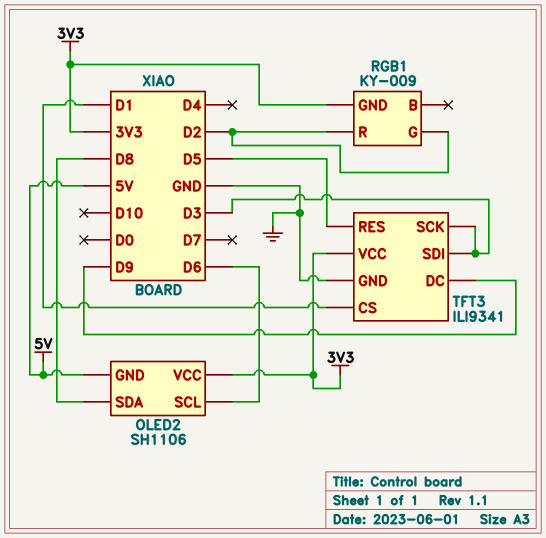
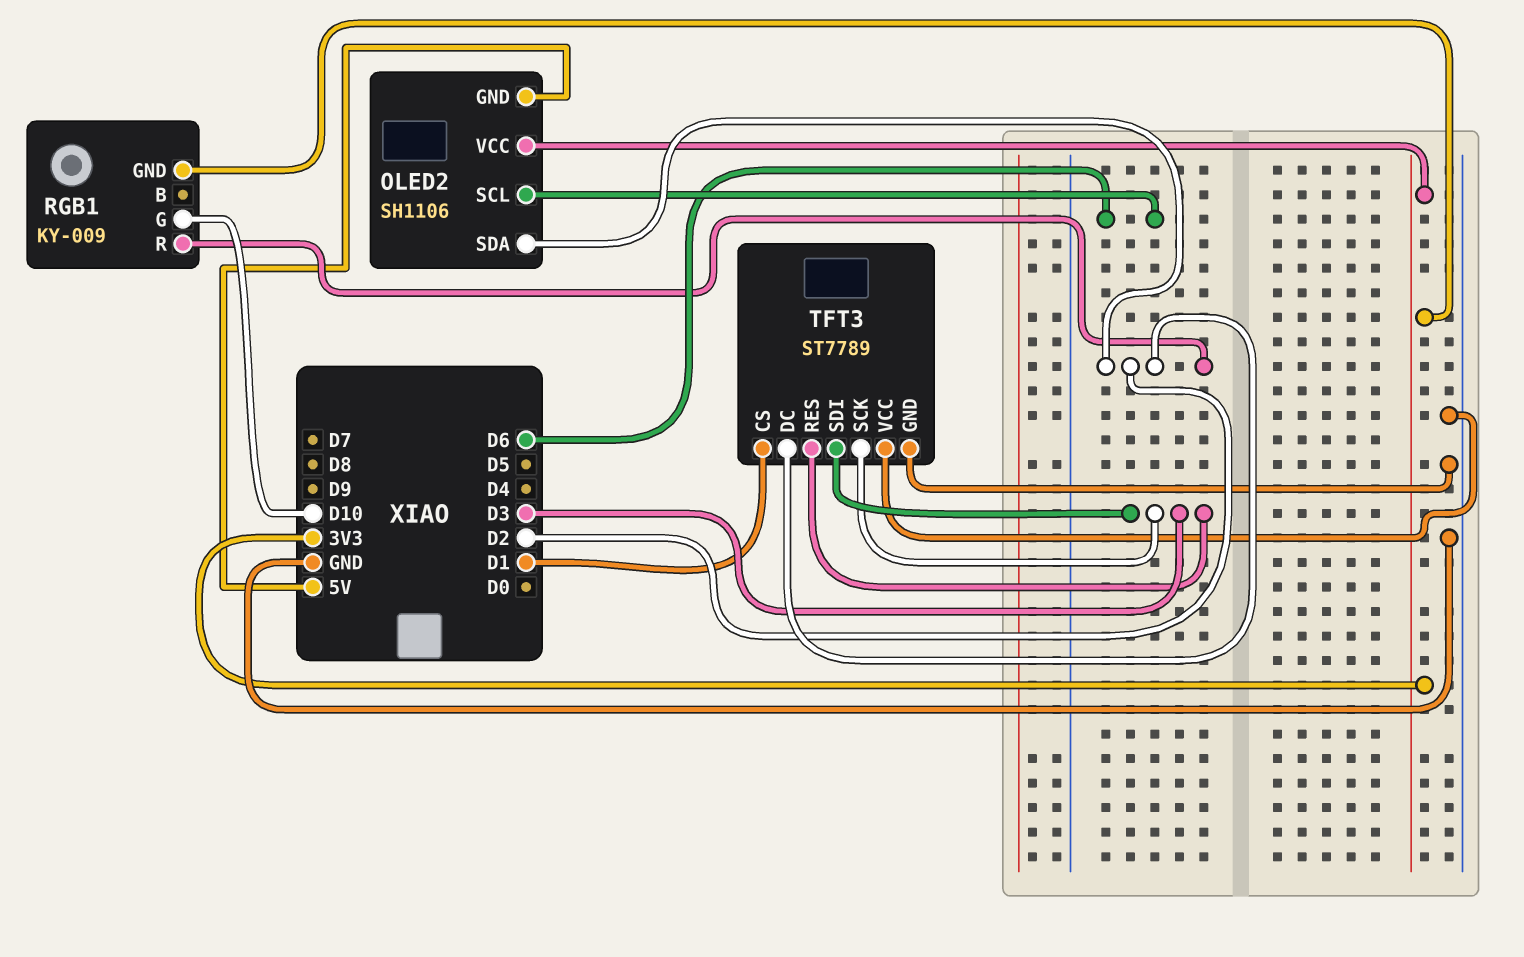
OLED2 pin SDA: D8 -> D2
RGB1 pin G: D2 -> D10
TFT3: ILI9341 -> ST7789
TFT3 pin DC: D9 -> D2
TFT3 pin RES: D5 -> D3
TFT3 pin VCC: 3V3 -> GND

